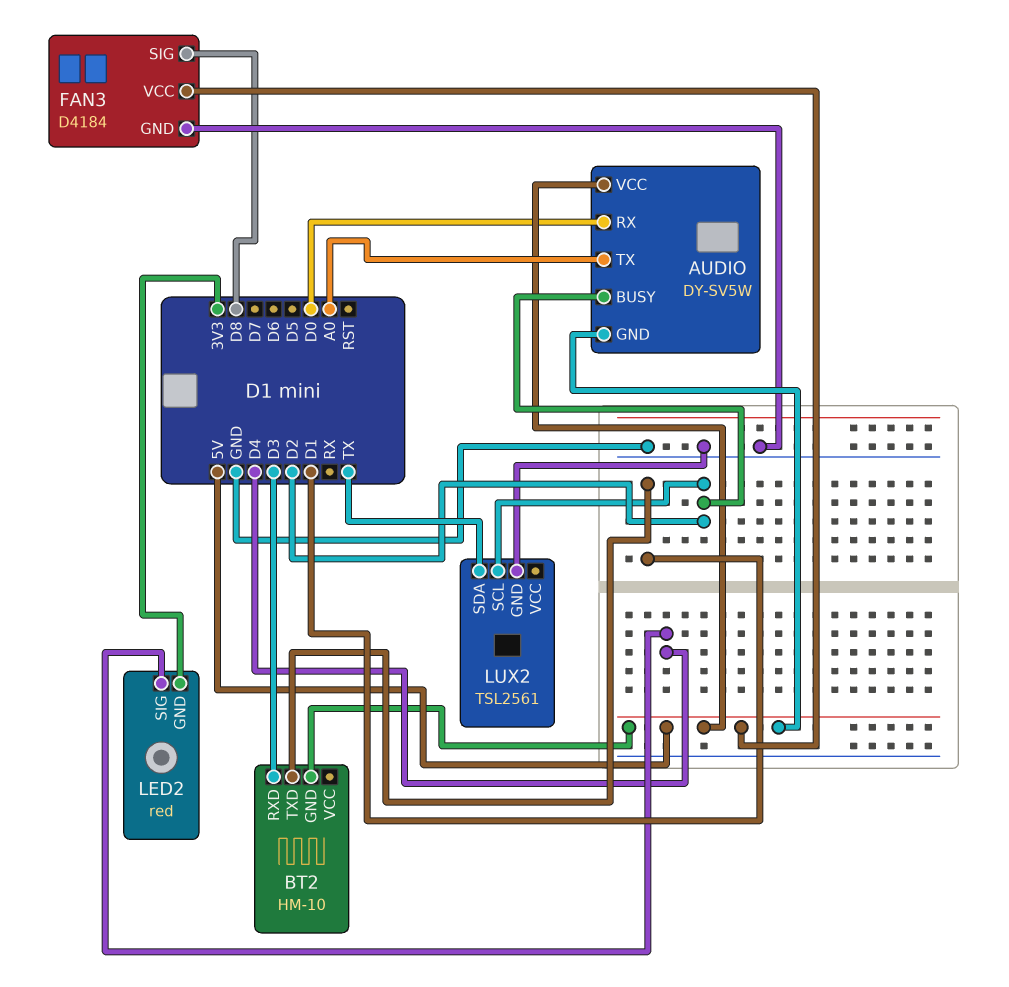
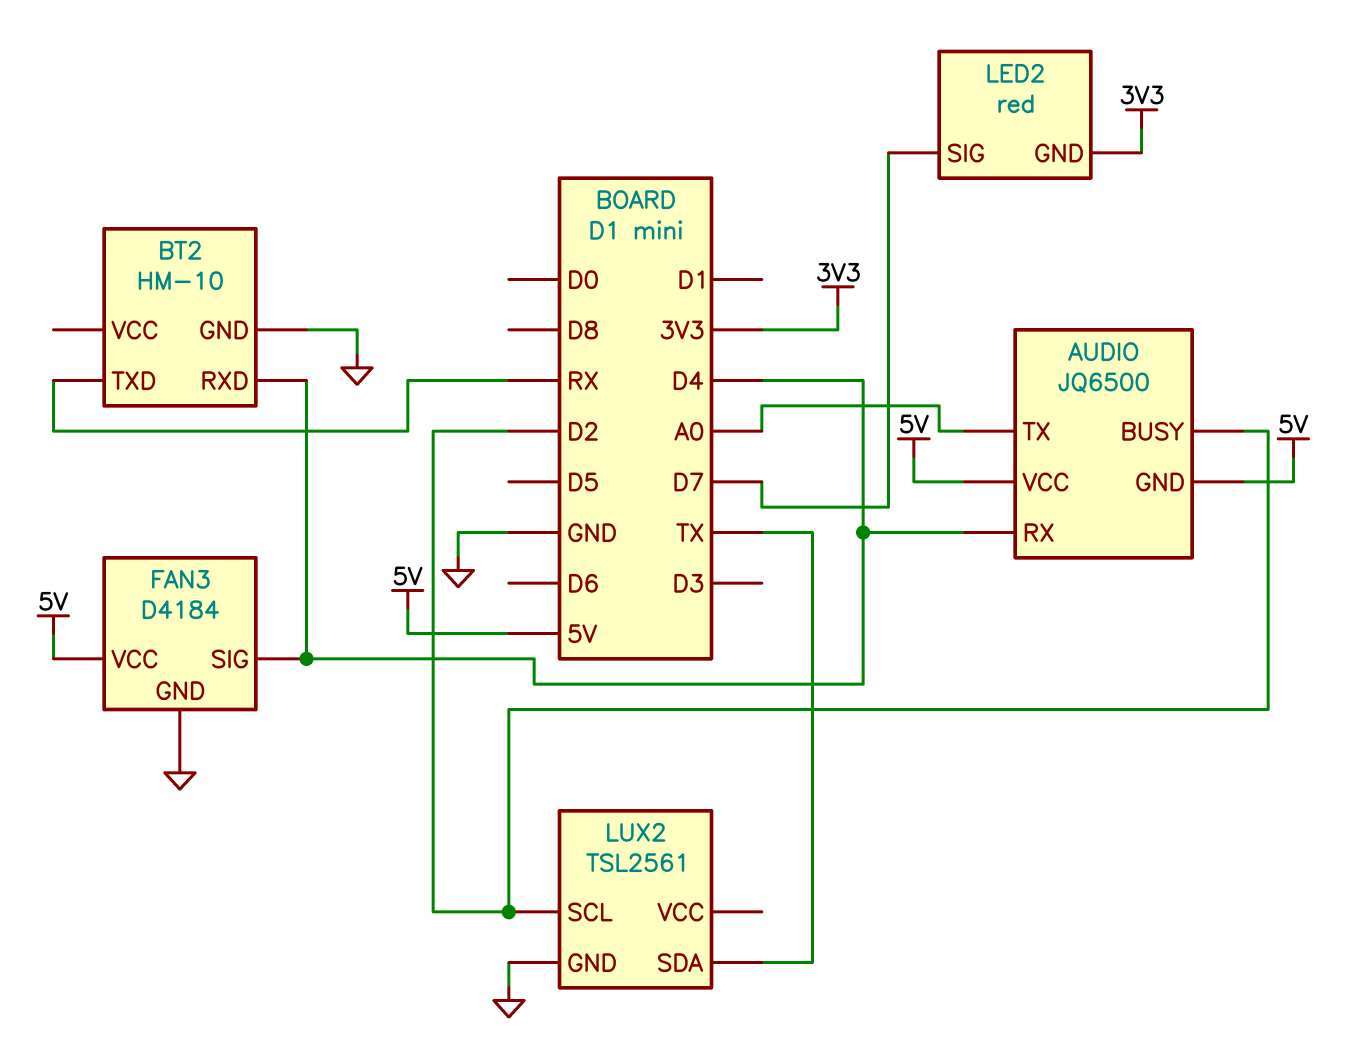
AUDIO: DY-SV5W -> JQ6500
AUDIO pin RX: D0 -> D4
BT2 pin GND: 5V -> GND
BT2 pin RXD: D3 -> D4
BT2 pin TXD: D1 -> RX
FAN3 pin SIG: D8 -> D4
LED2 pin SIG: D4 -> D7

